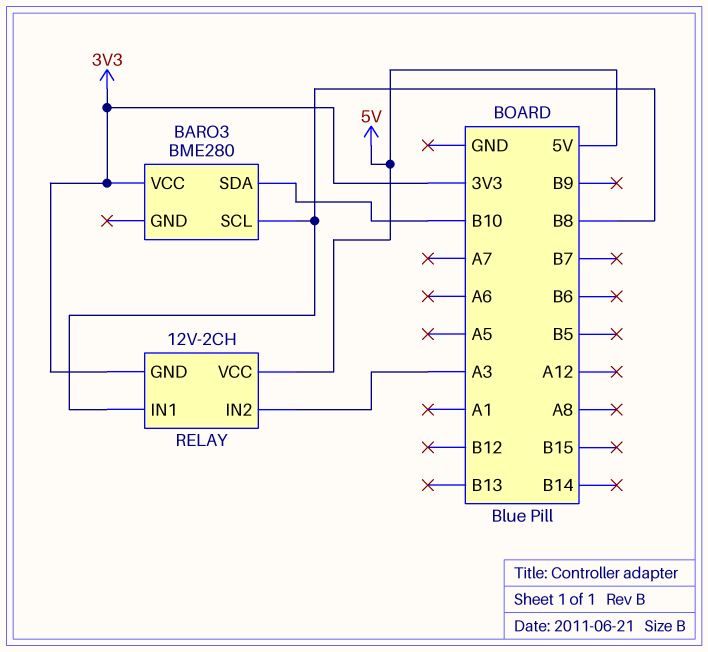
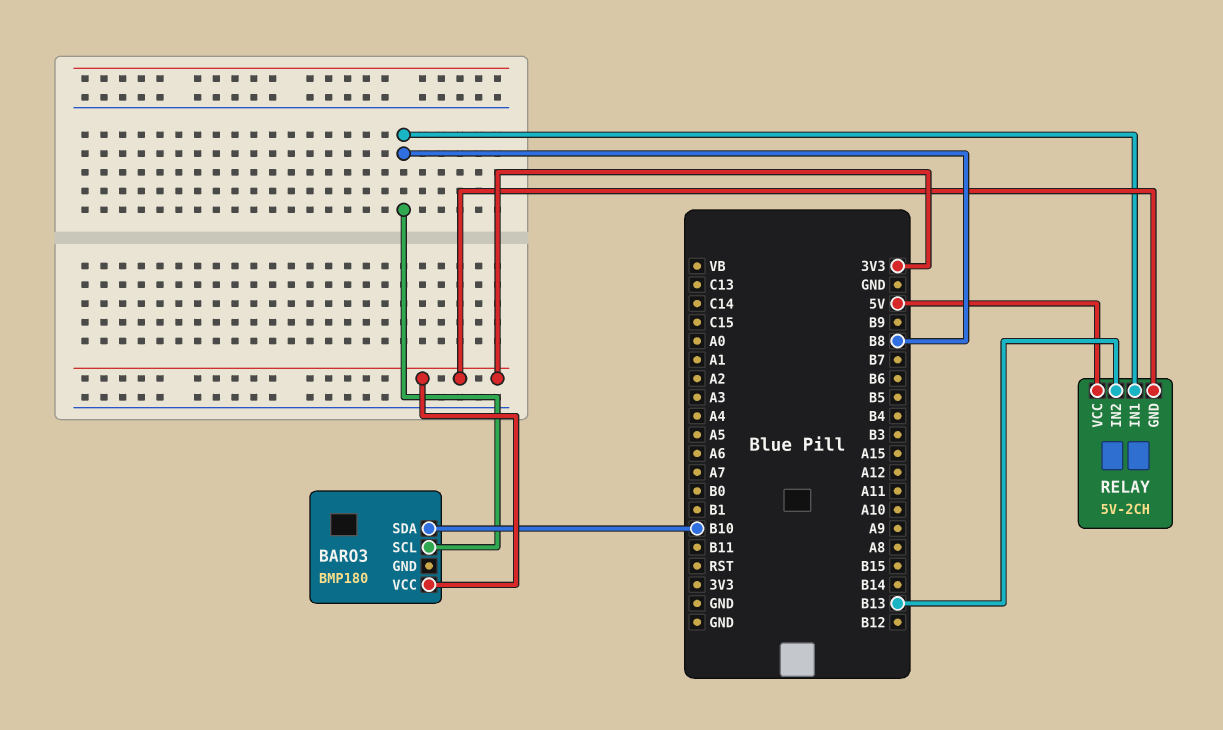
BARO3: BME280 -> BMP180
RELAY: 12V-2CH -> 5V-2CH
RELAY pin IN2: A3 -> B13

